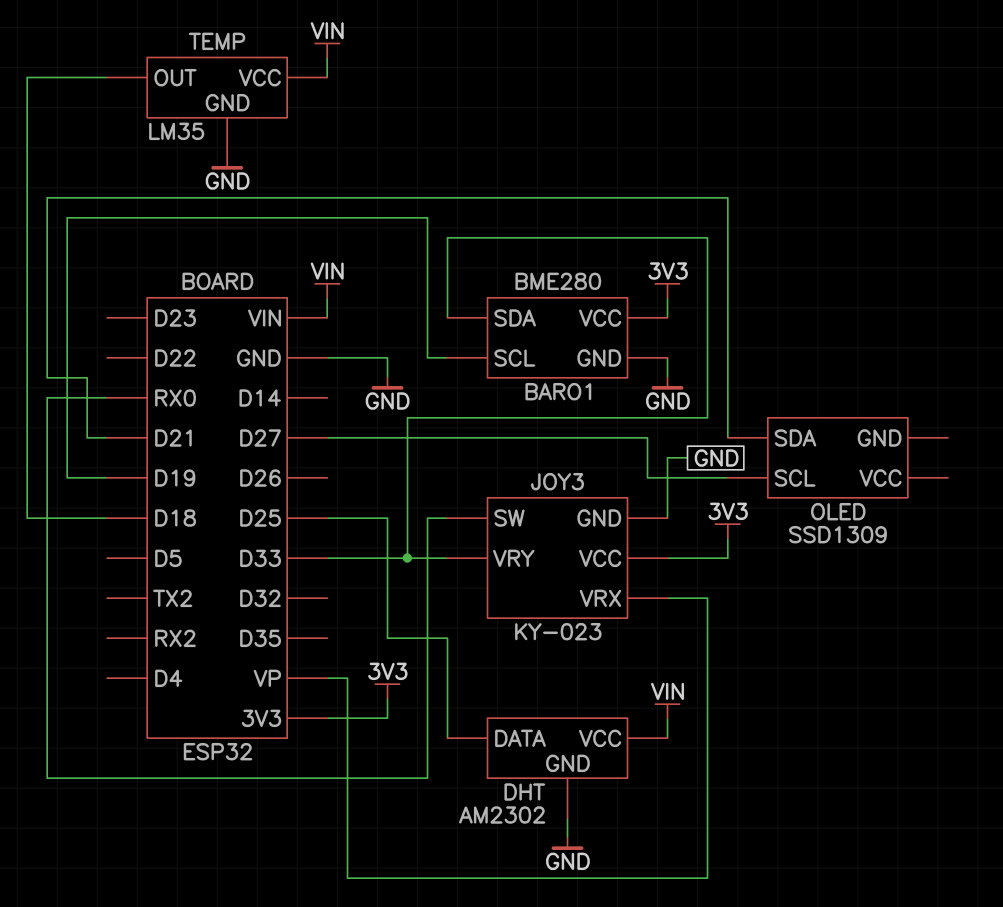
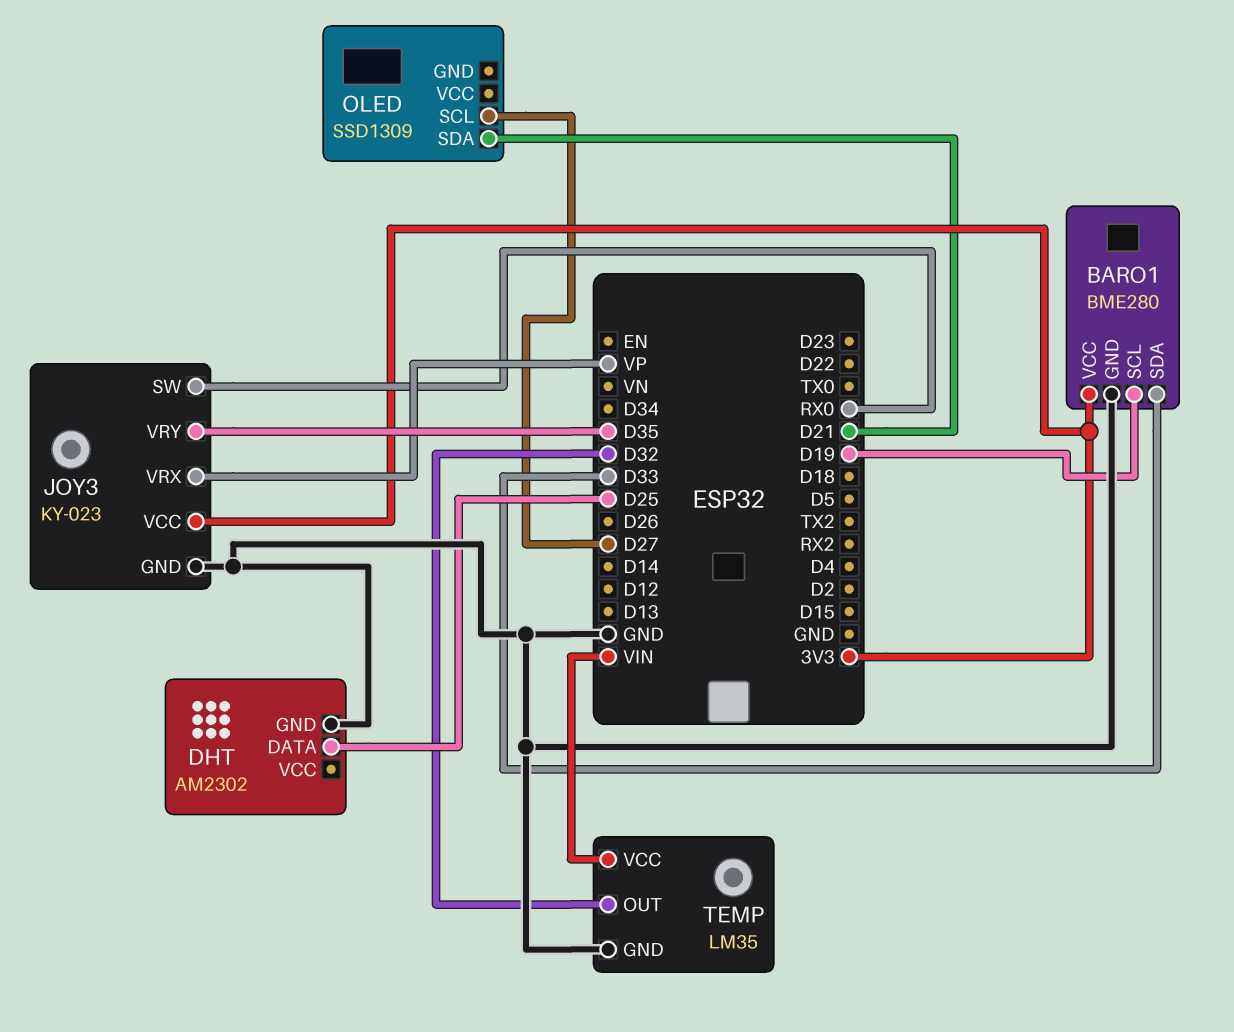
DHT pin VCC: VIN -> none
JOY3 pin VRY: D33 -> D35
TEMP pin OUT: D18 -> D32

